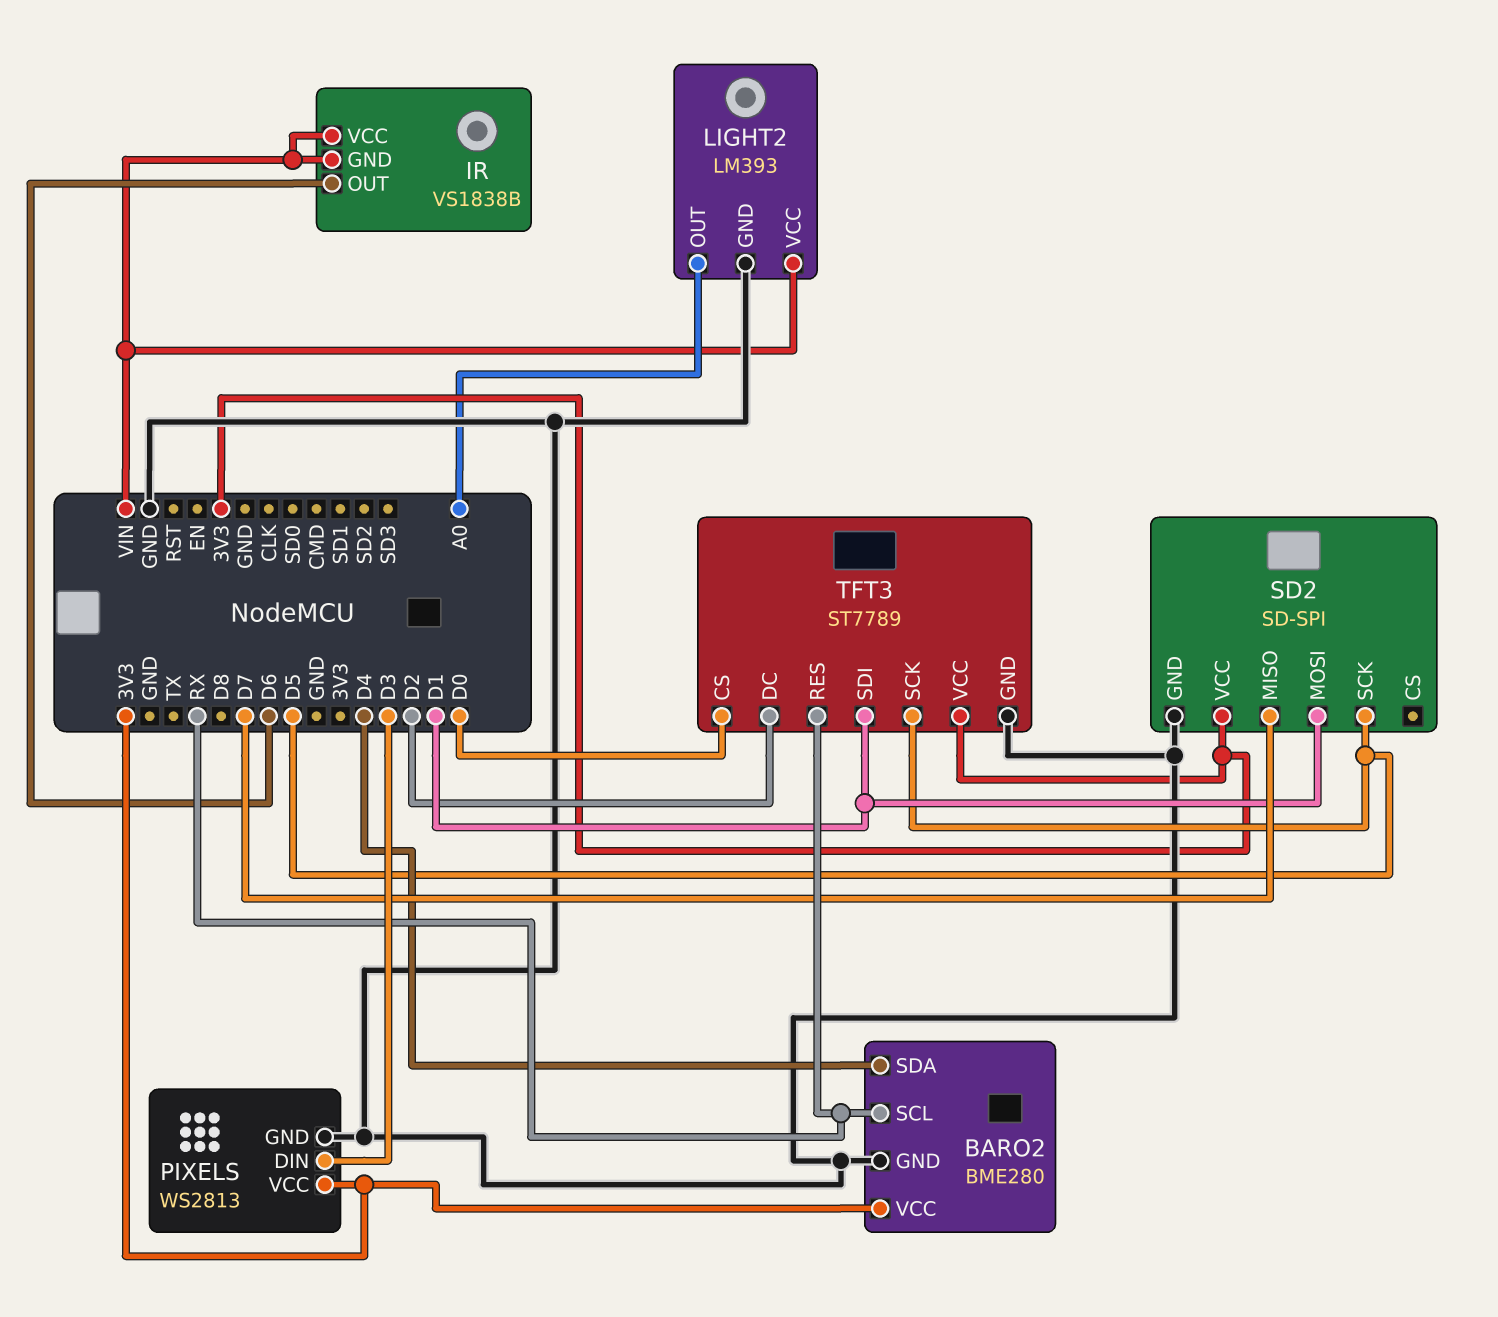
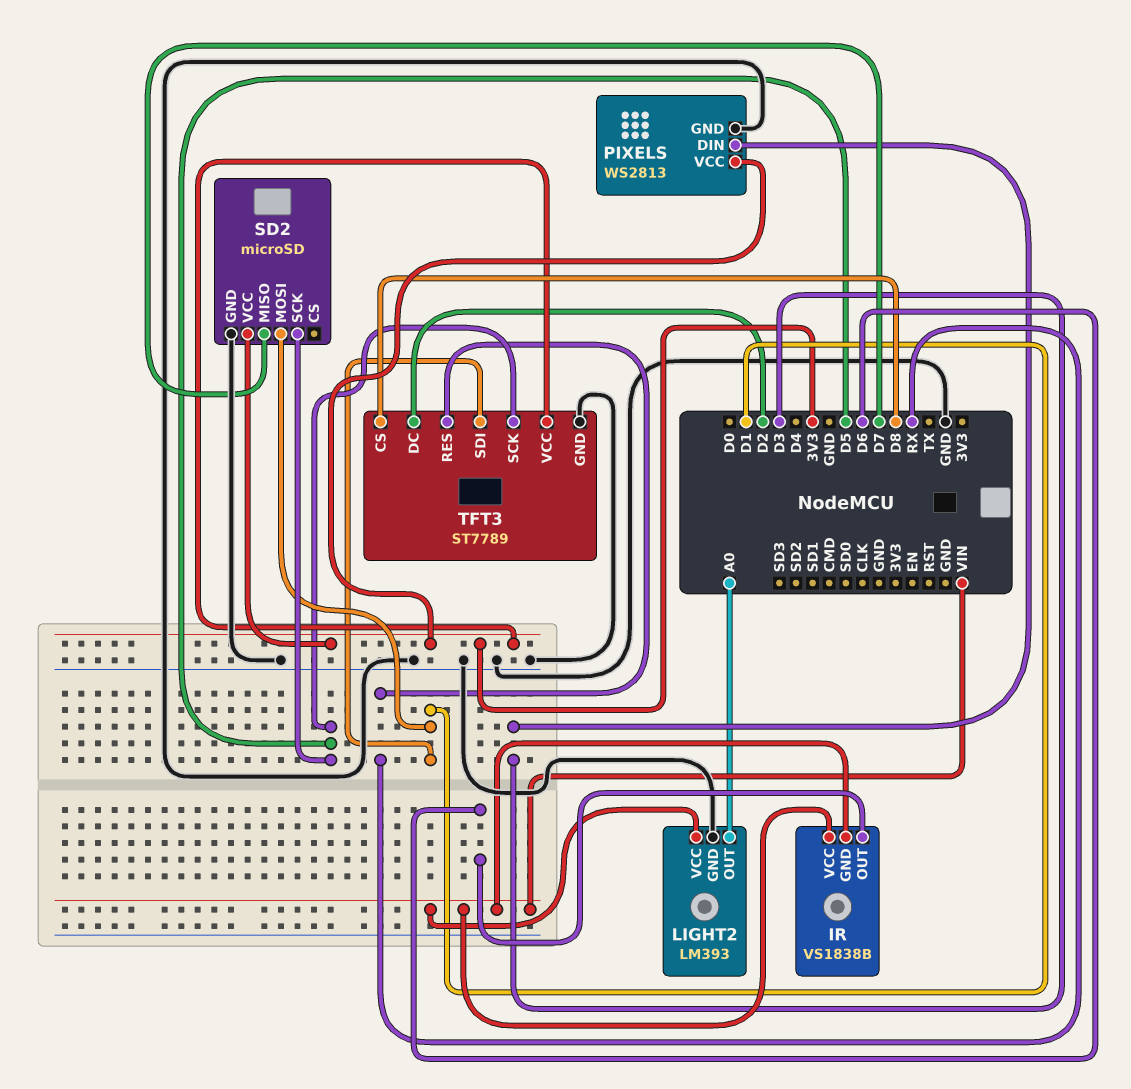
BARO2: BME280 -> none
BARO2 pin GND: GND -> none
BARO2 pin SCL: RX -> none
BARO2 pin SDA: D4 -> none
BARO2 pin VCC: 3V3 -> none
SD2: SD-SPI -> microSD
TFT3 pin CS: D0 -> D8

